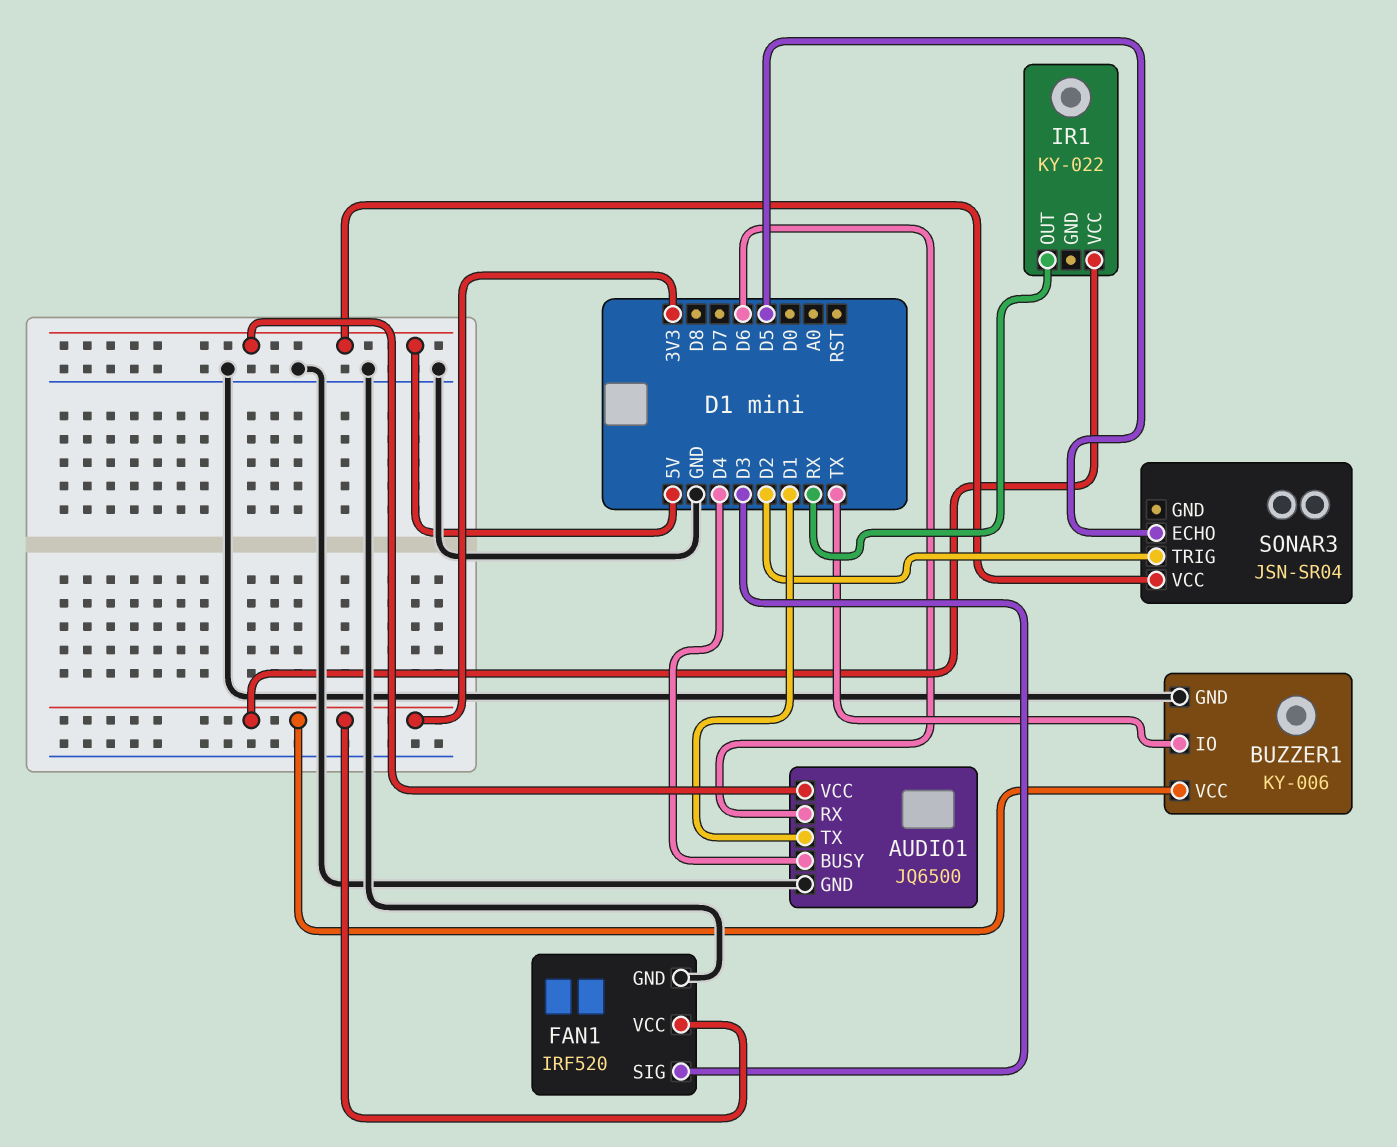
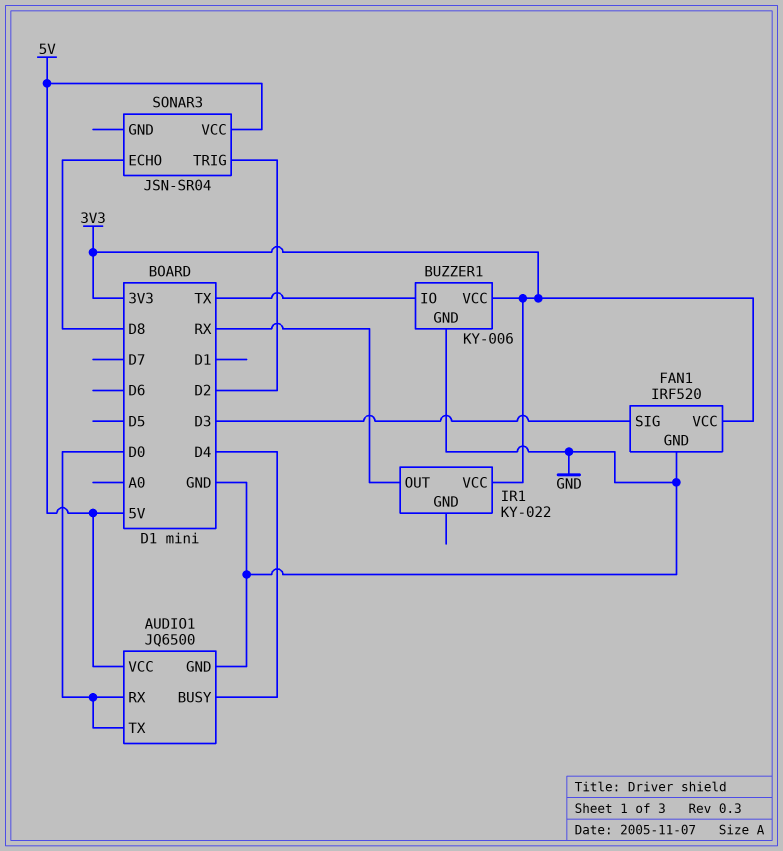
AUDIO1 pin RX: D6 -> D0
AUDIO1 pin TX: D1 -> D0
SONAR3 pin ECHO: D5 -> D8

